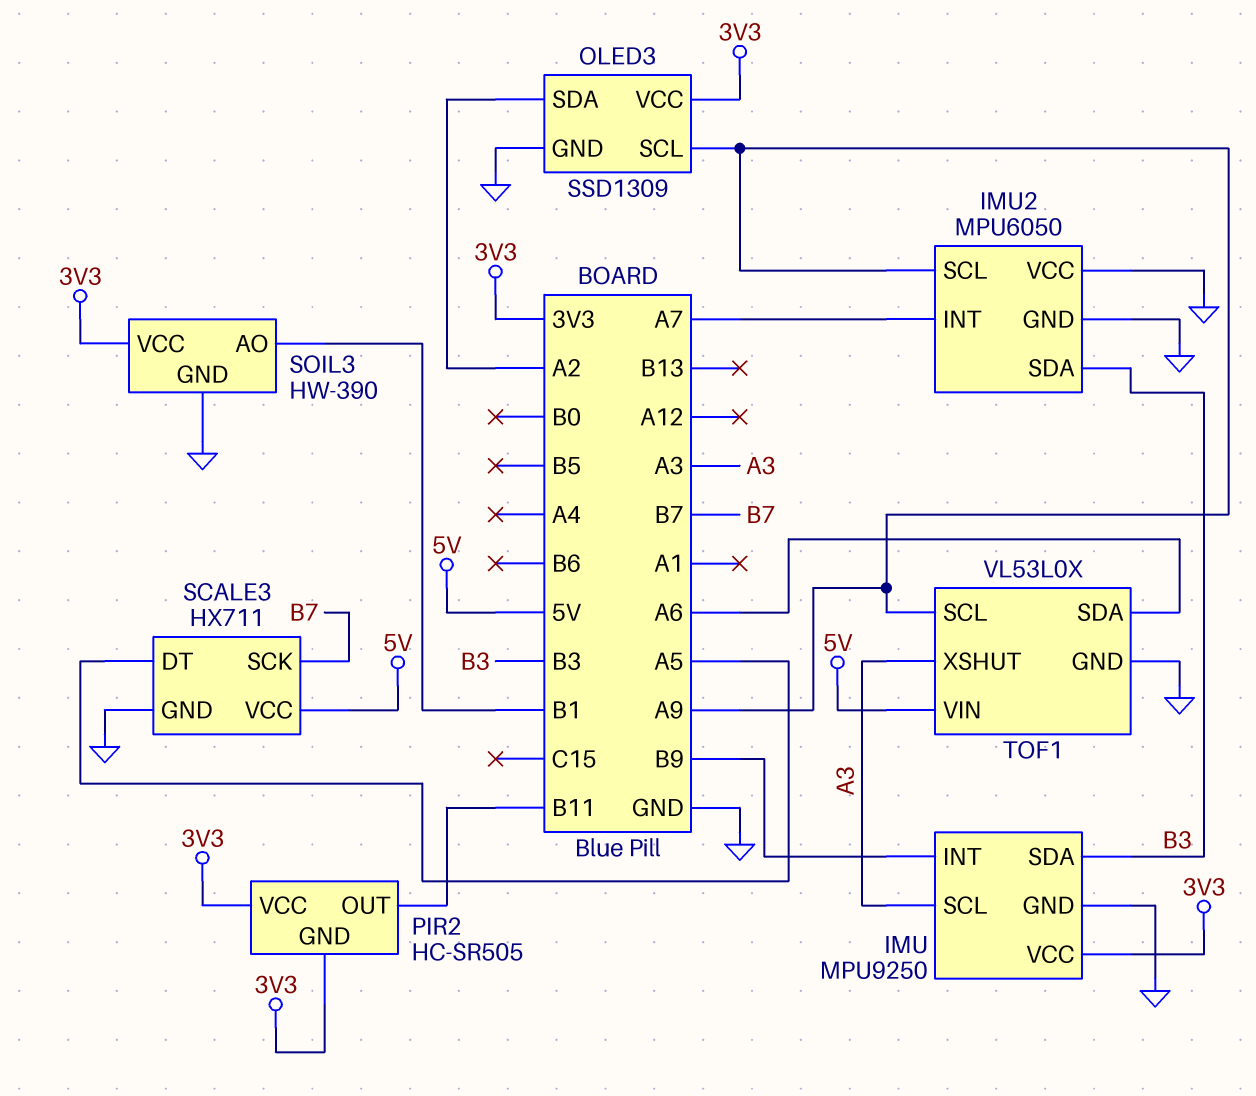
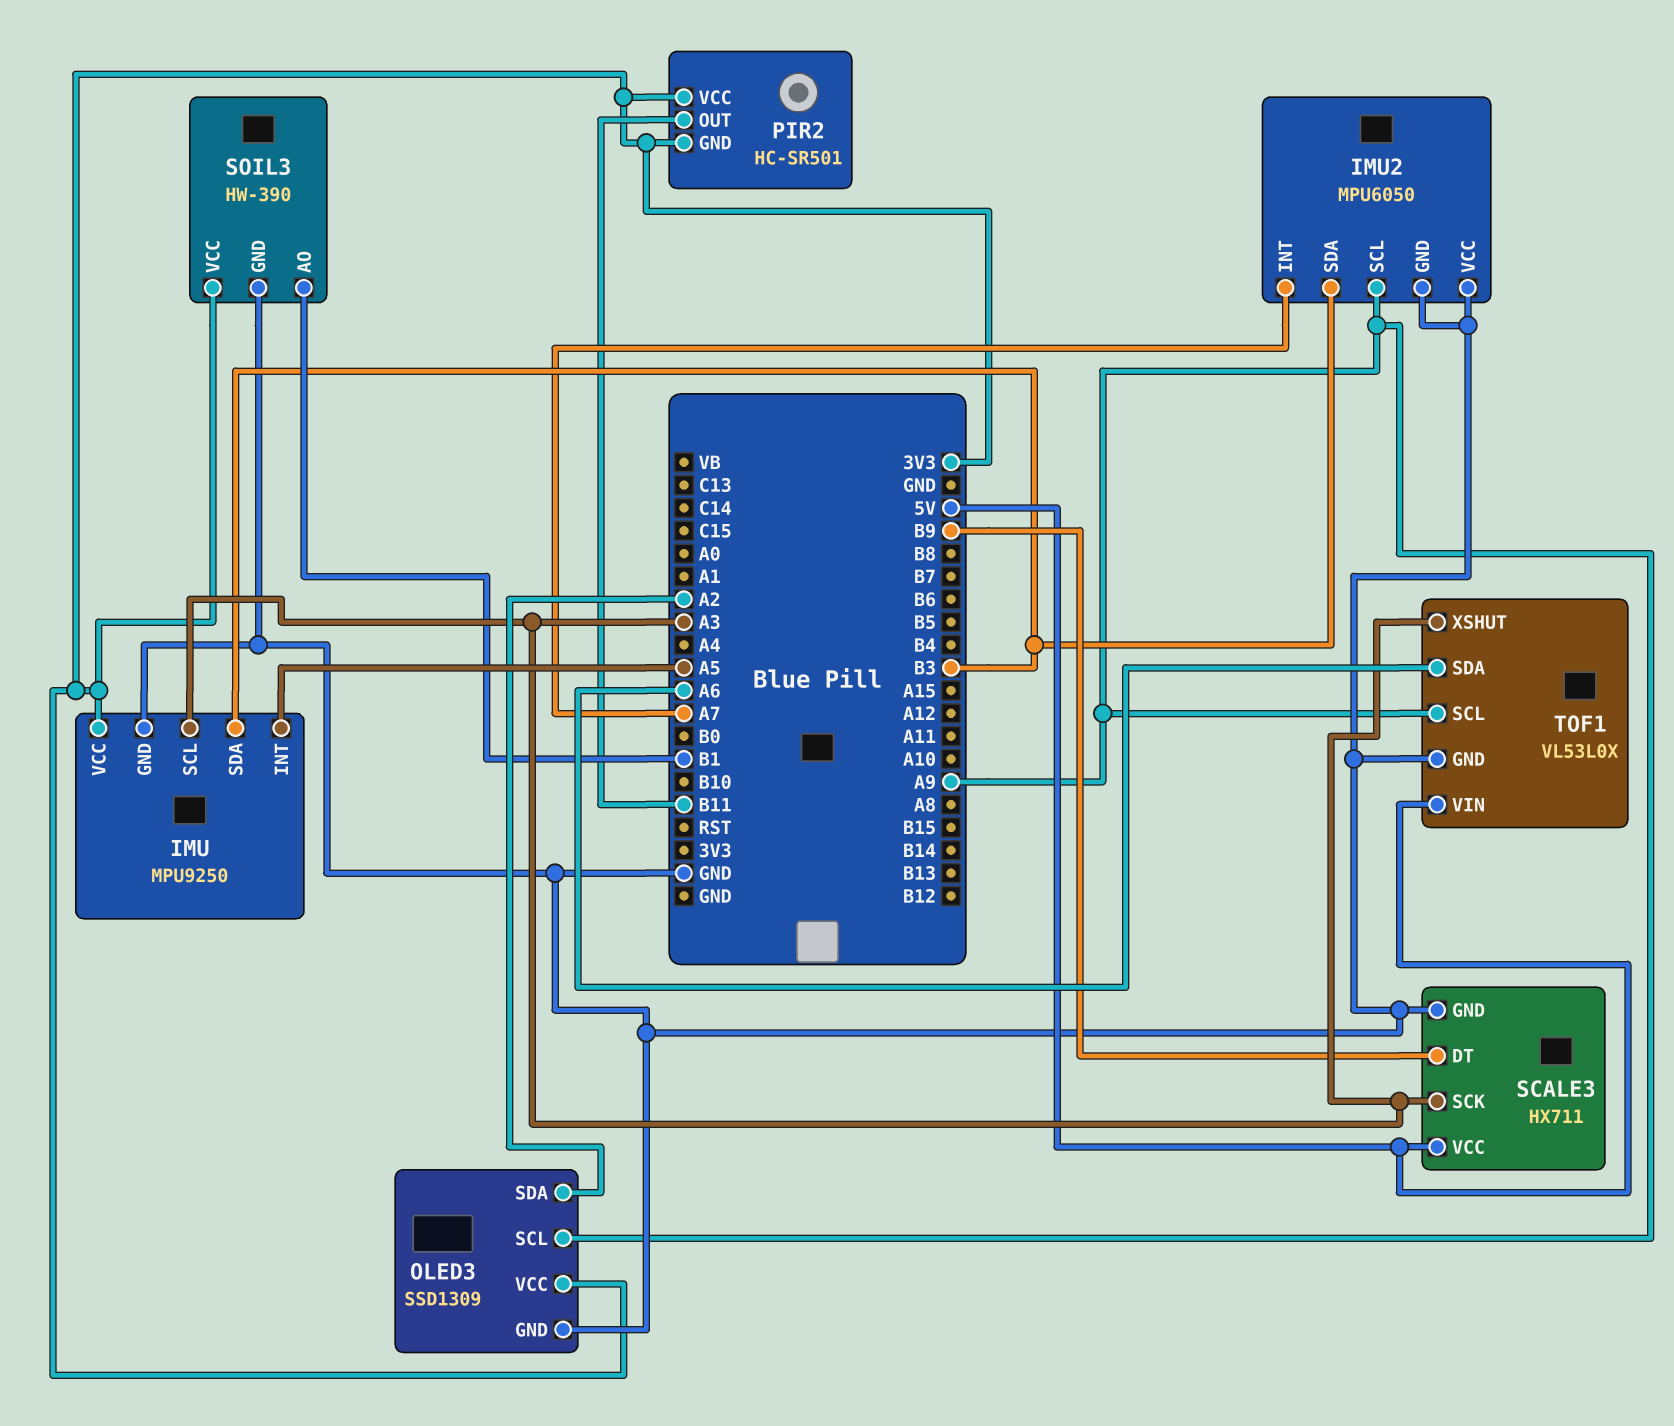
IMU pin INT: B9 -> A5
PIR2: HC-SR505 -> HC-SR501
SCALE3 pin DT: A5 -> B9
SCALE3 pin SCK: B7 -> A3

